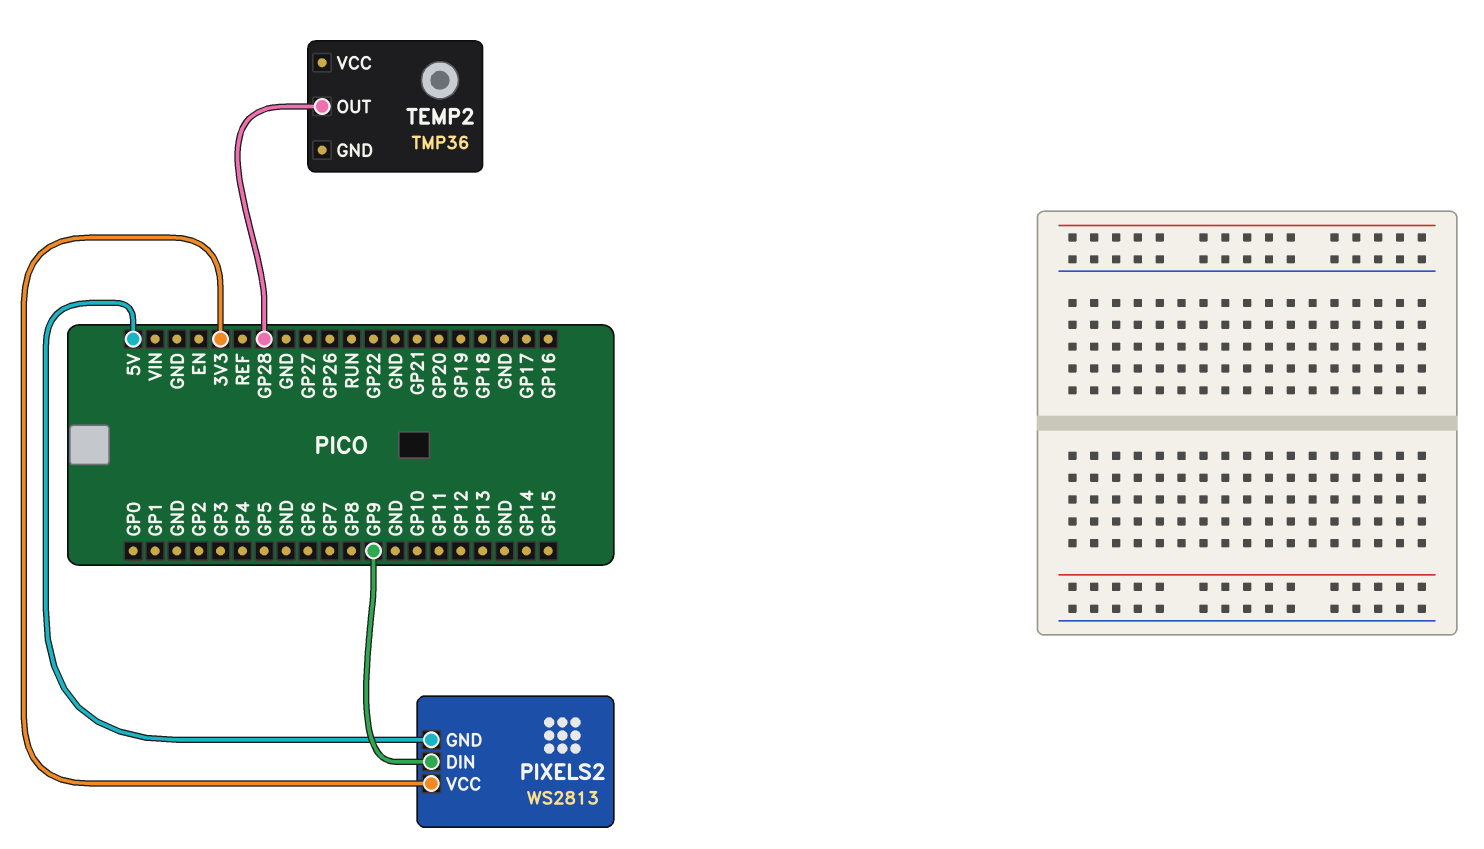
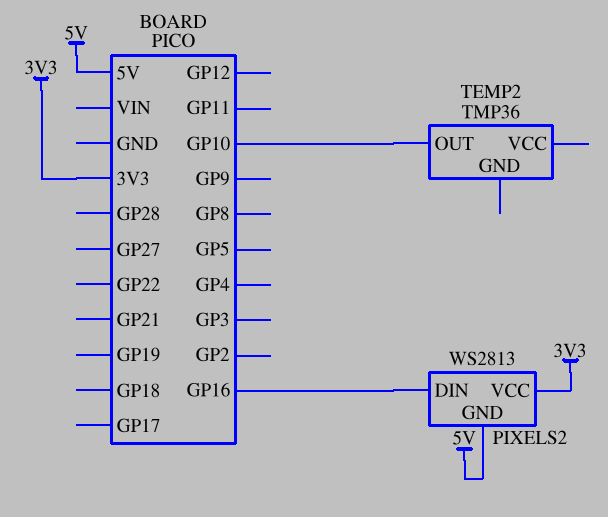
PIXELS2 pin DIN: GP9 -> GP16
TEMP2 pin OUT: GP28 -> GP10

